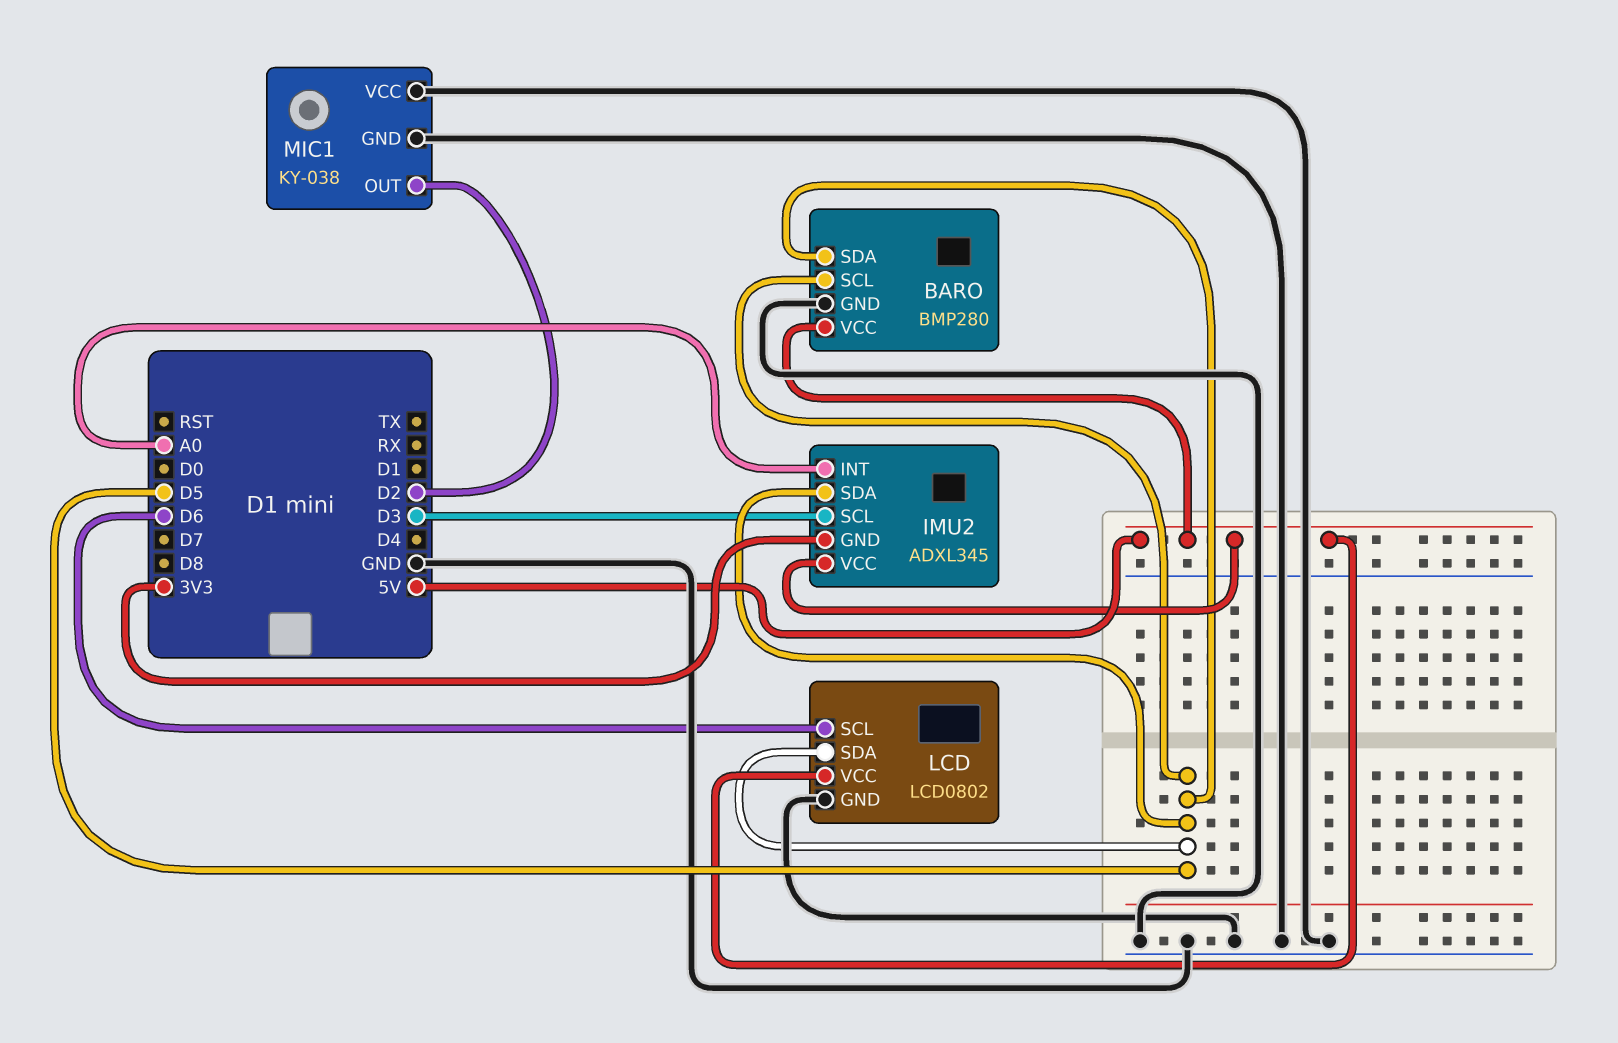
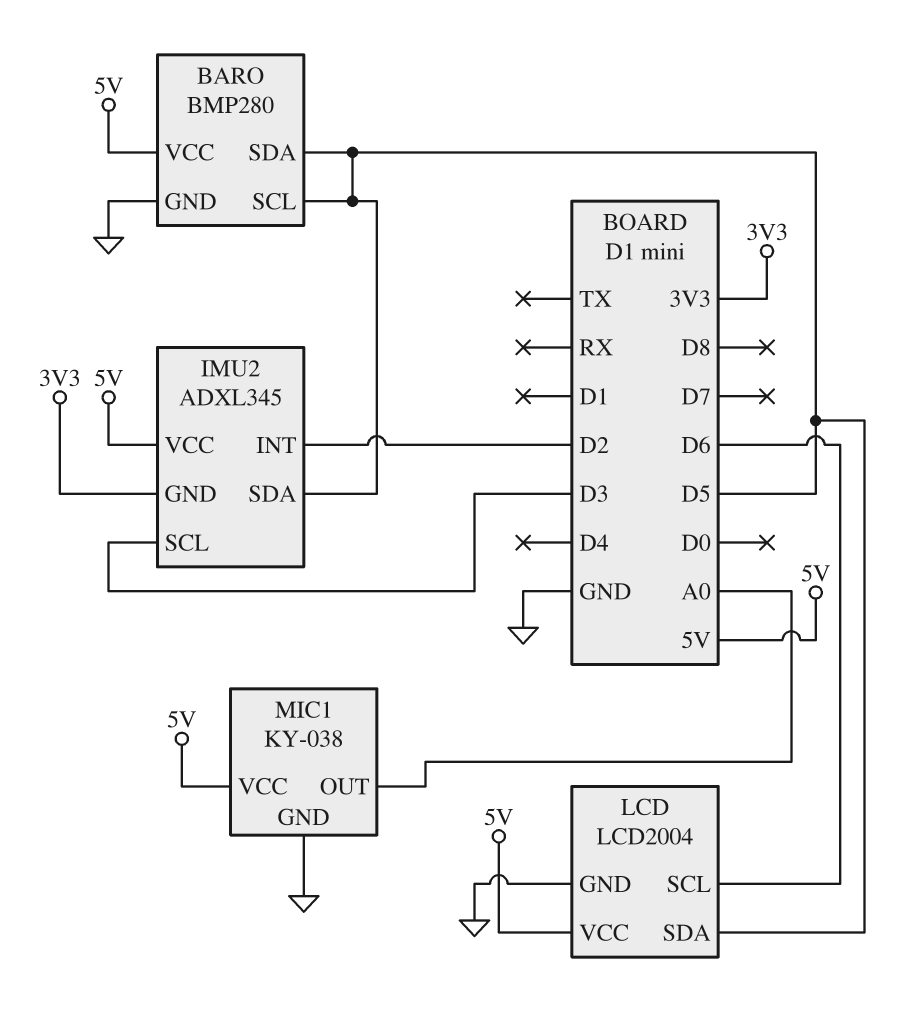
IMU2 pin INT: A0 -> D2
LCD: LCD0802 -> LCD2004
MIC1 pin OUT: D2 -> A0
MIC1 pin VCC: GND -> 5V

